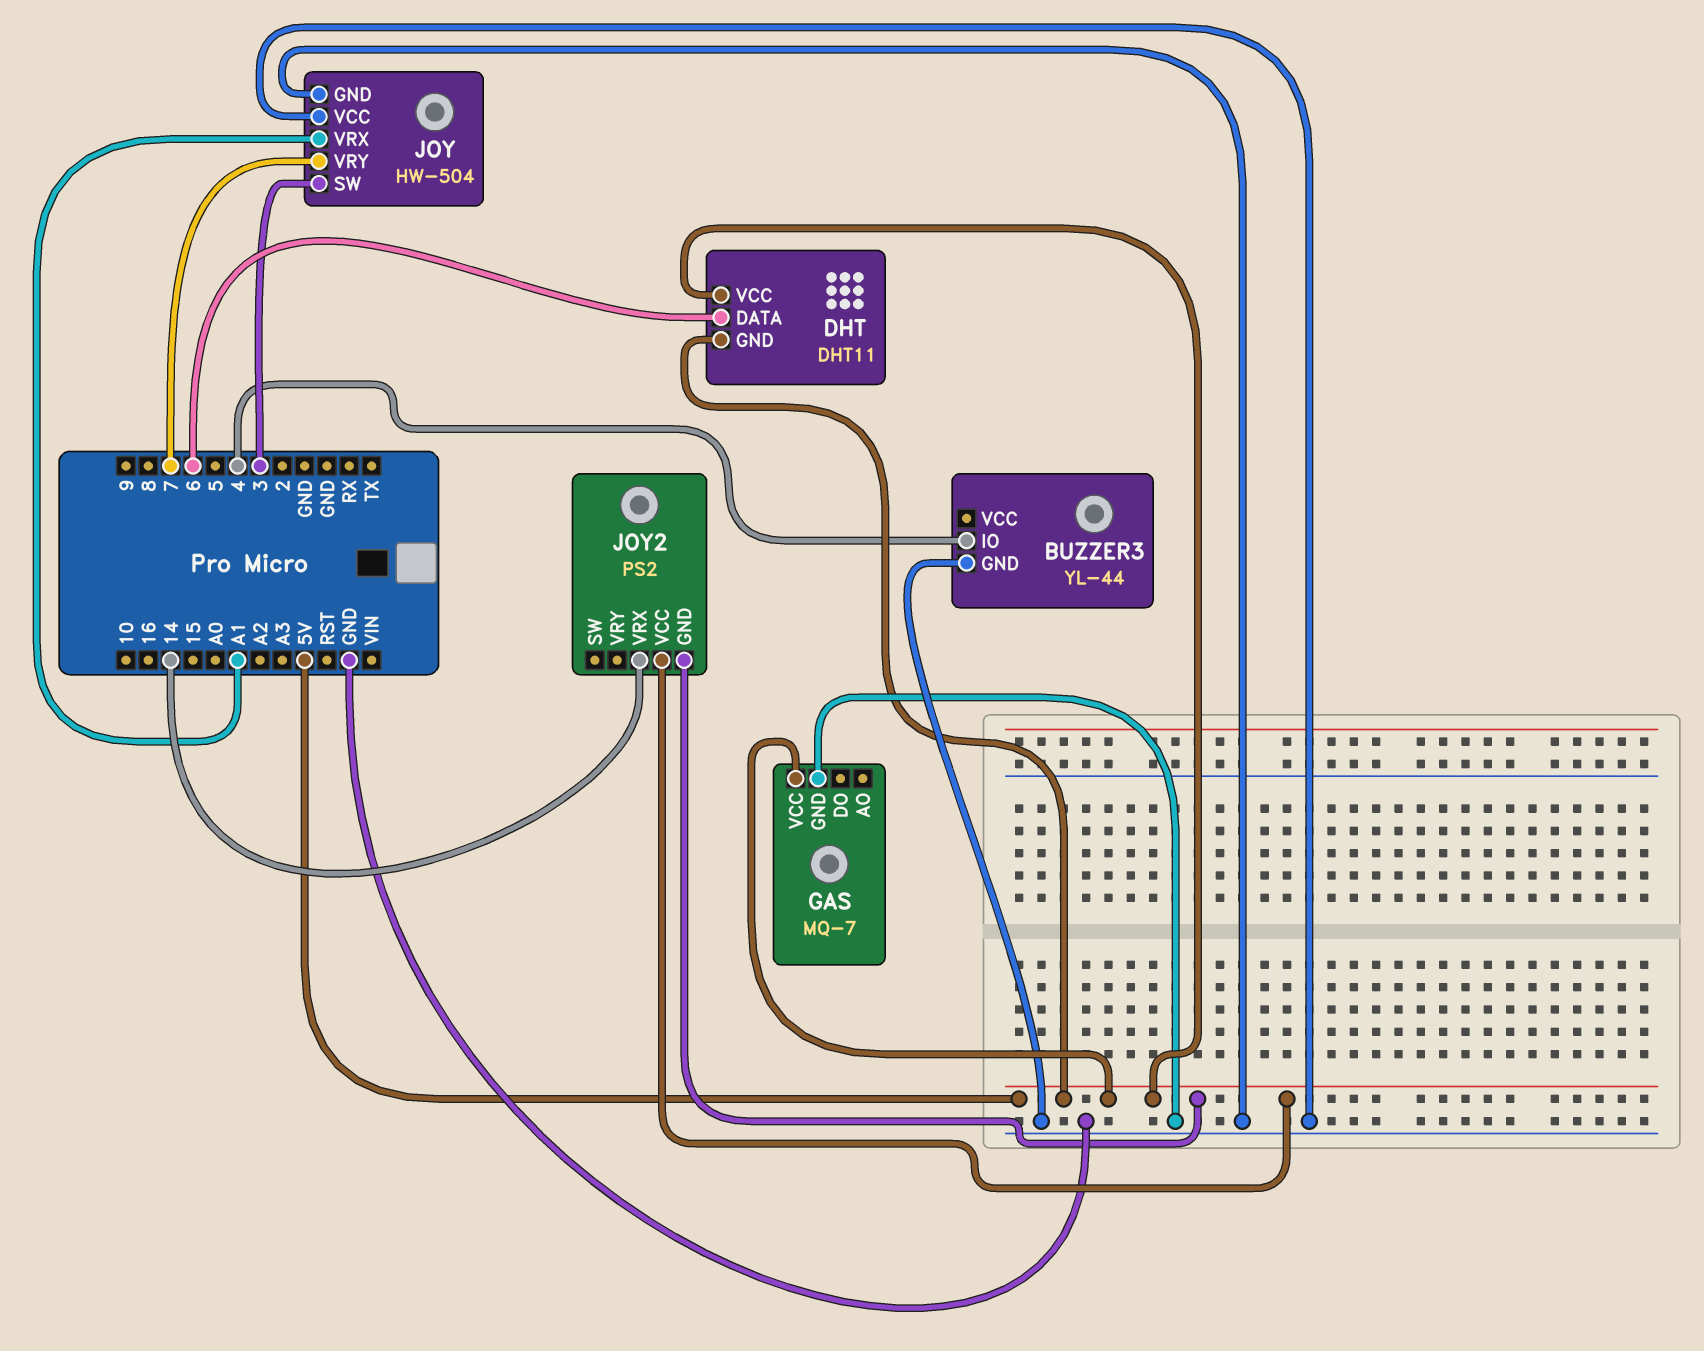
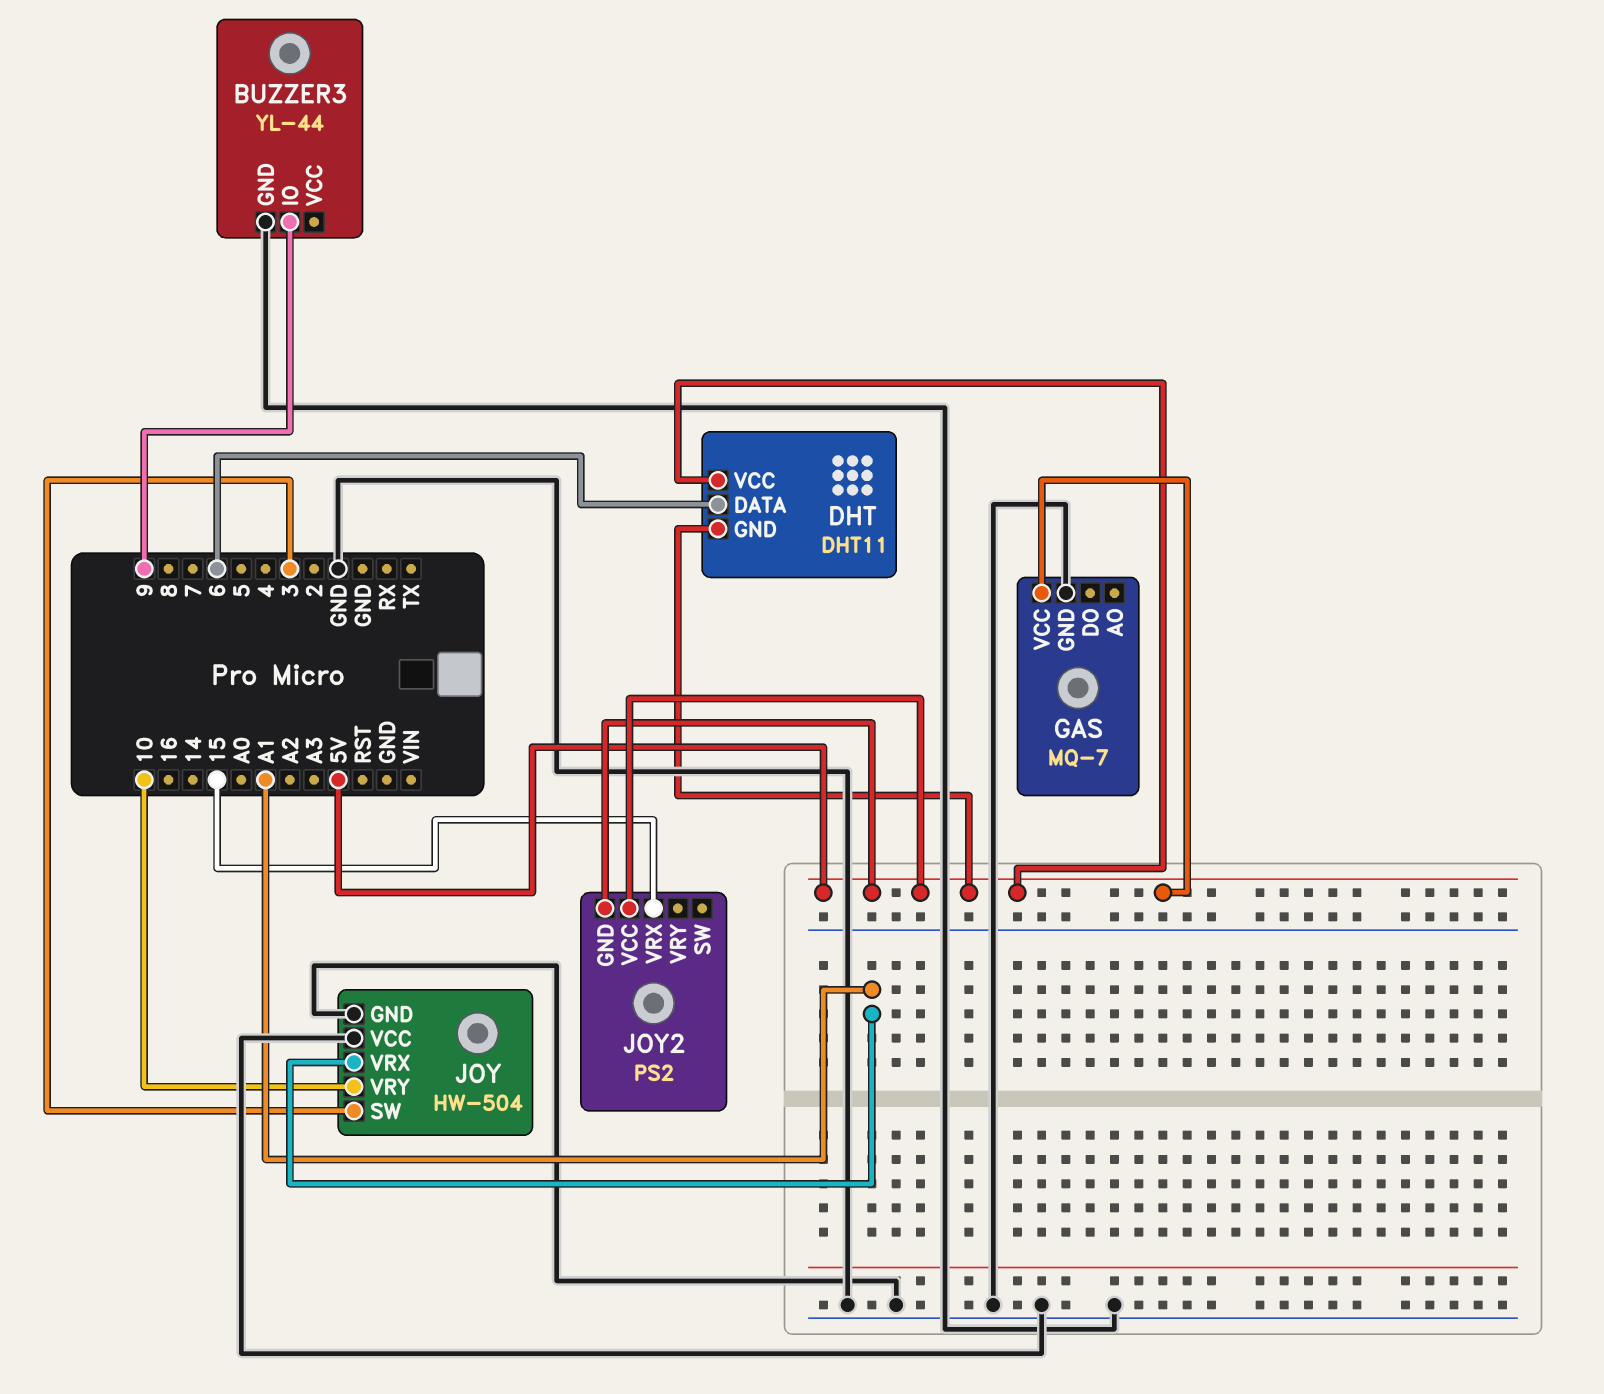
BUZZER3 pin IO: 4 -> 9
JOY pin VRY: 7 -> 10
JOY2 pin VRX: 14 -> 15

